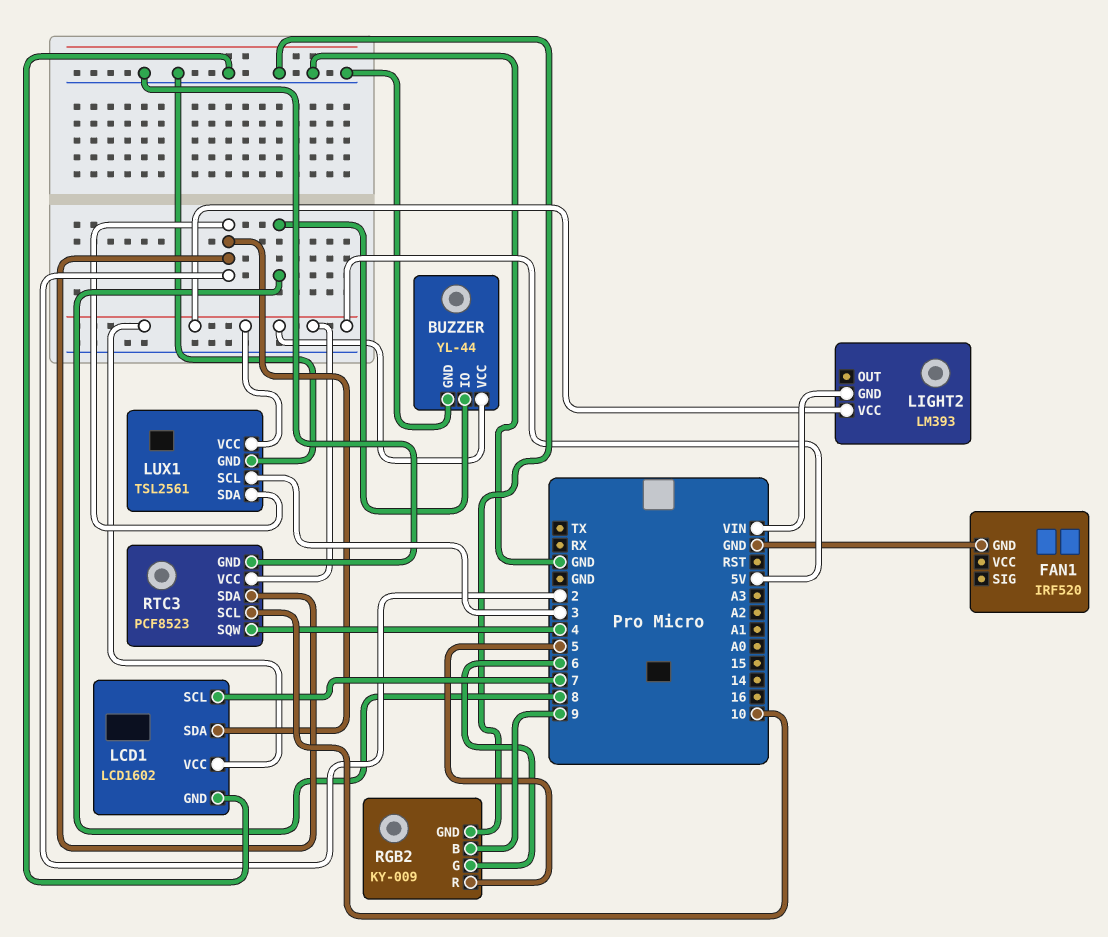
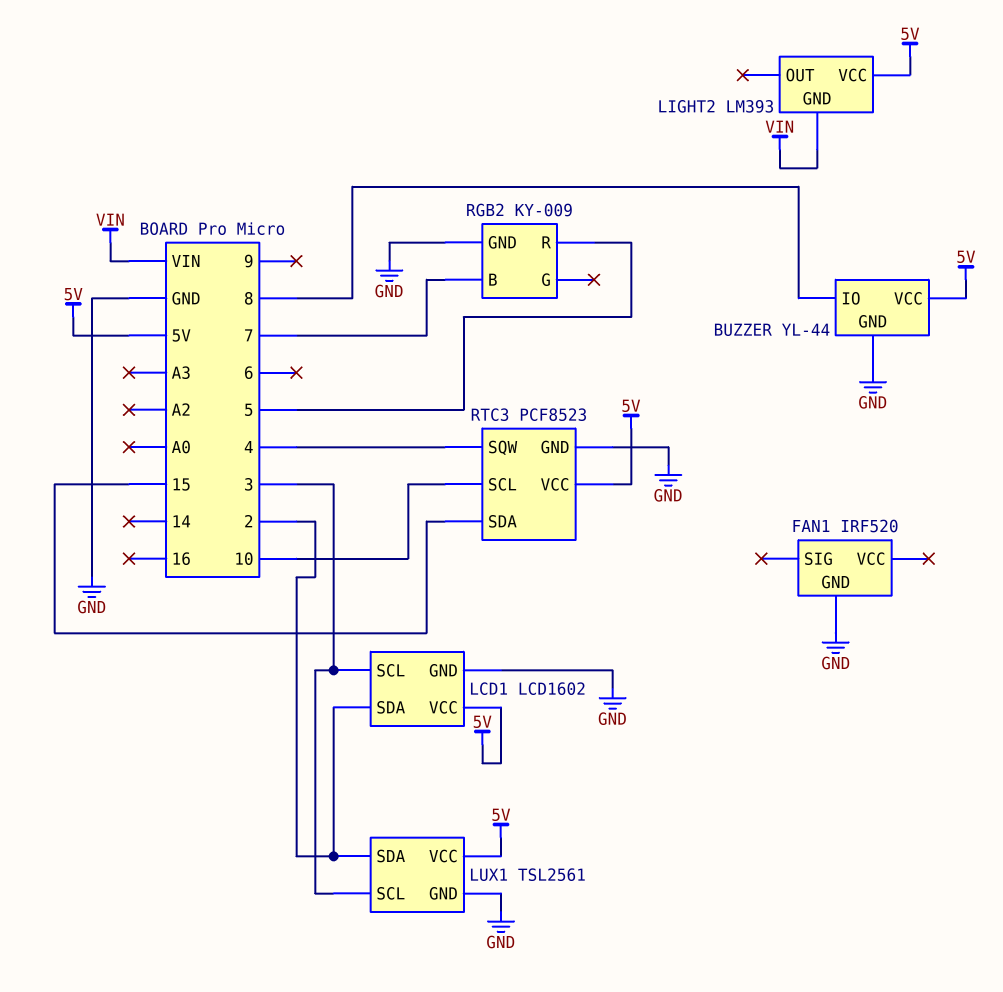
LCD1 pin SCL: 7 -> 3
RGB2 pin B: 9 -> 7
RGB2 pin G: 6 -> none
RTC3 pin SDA: 2 -> 15

